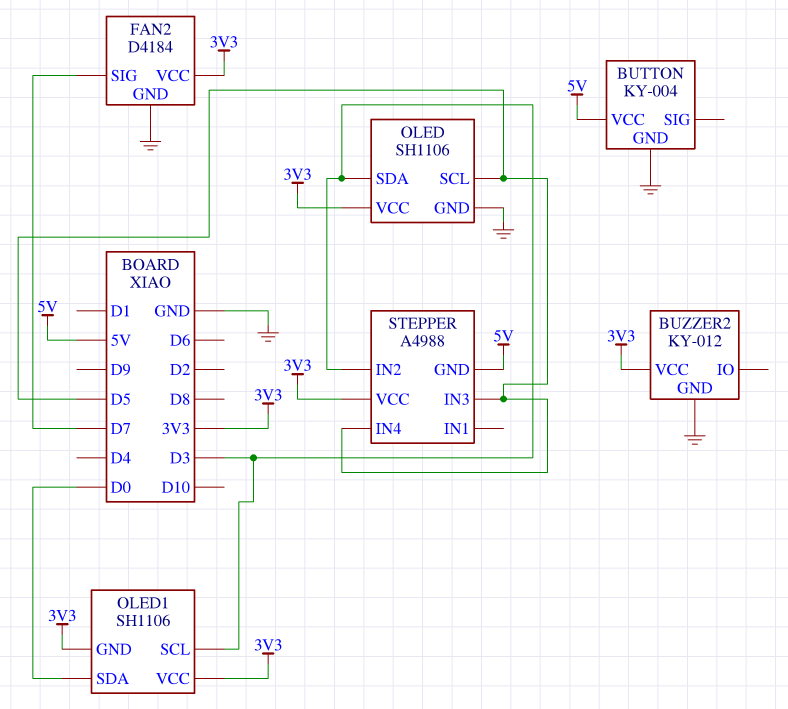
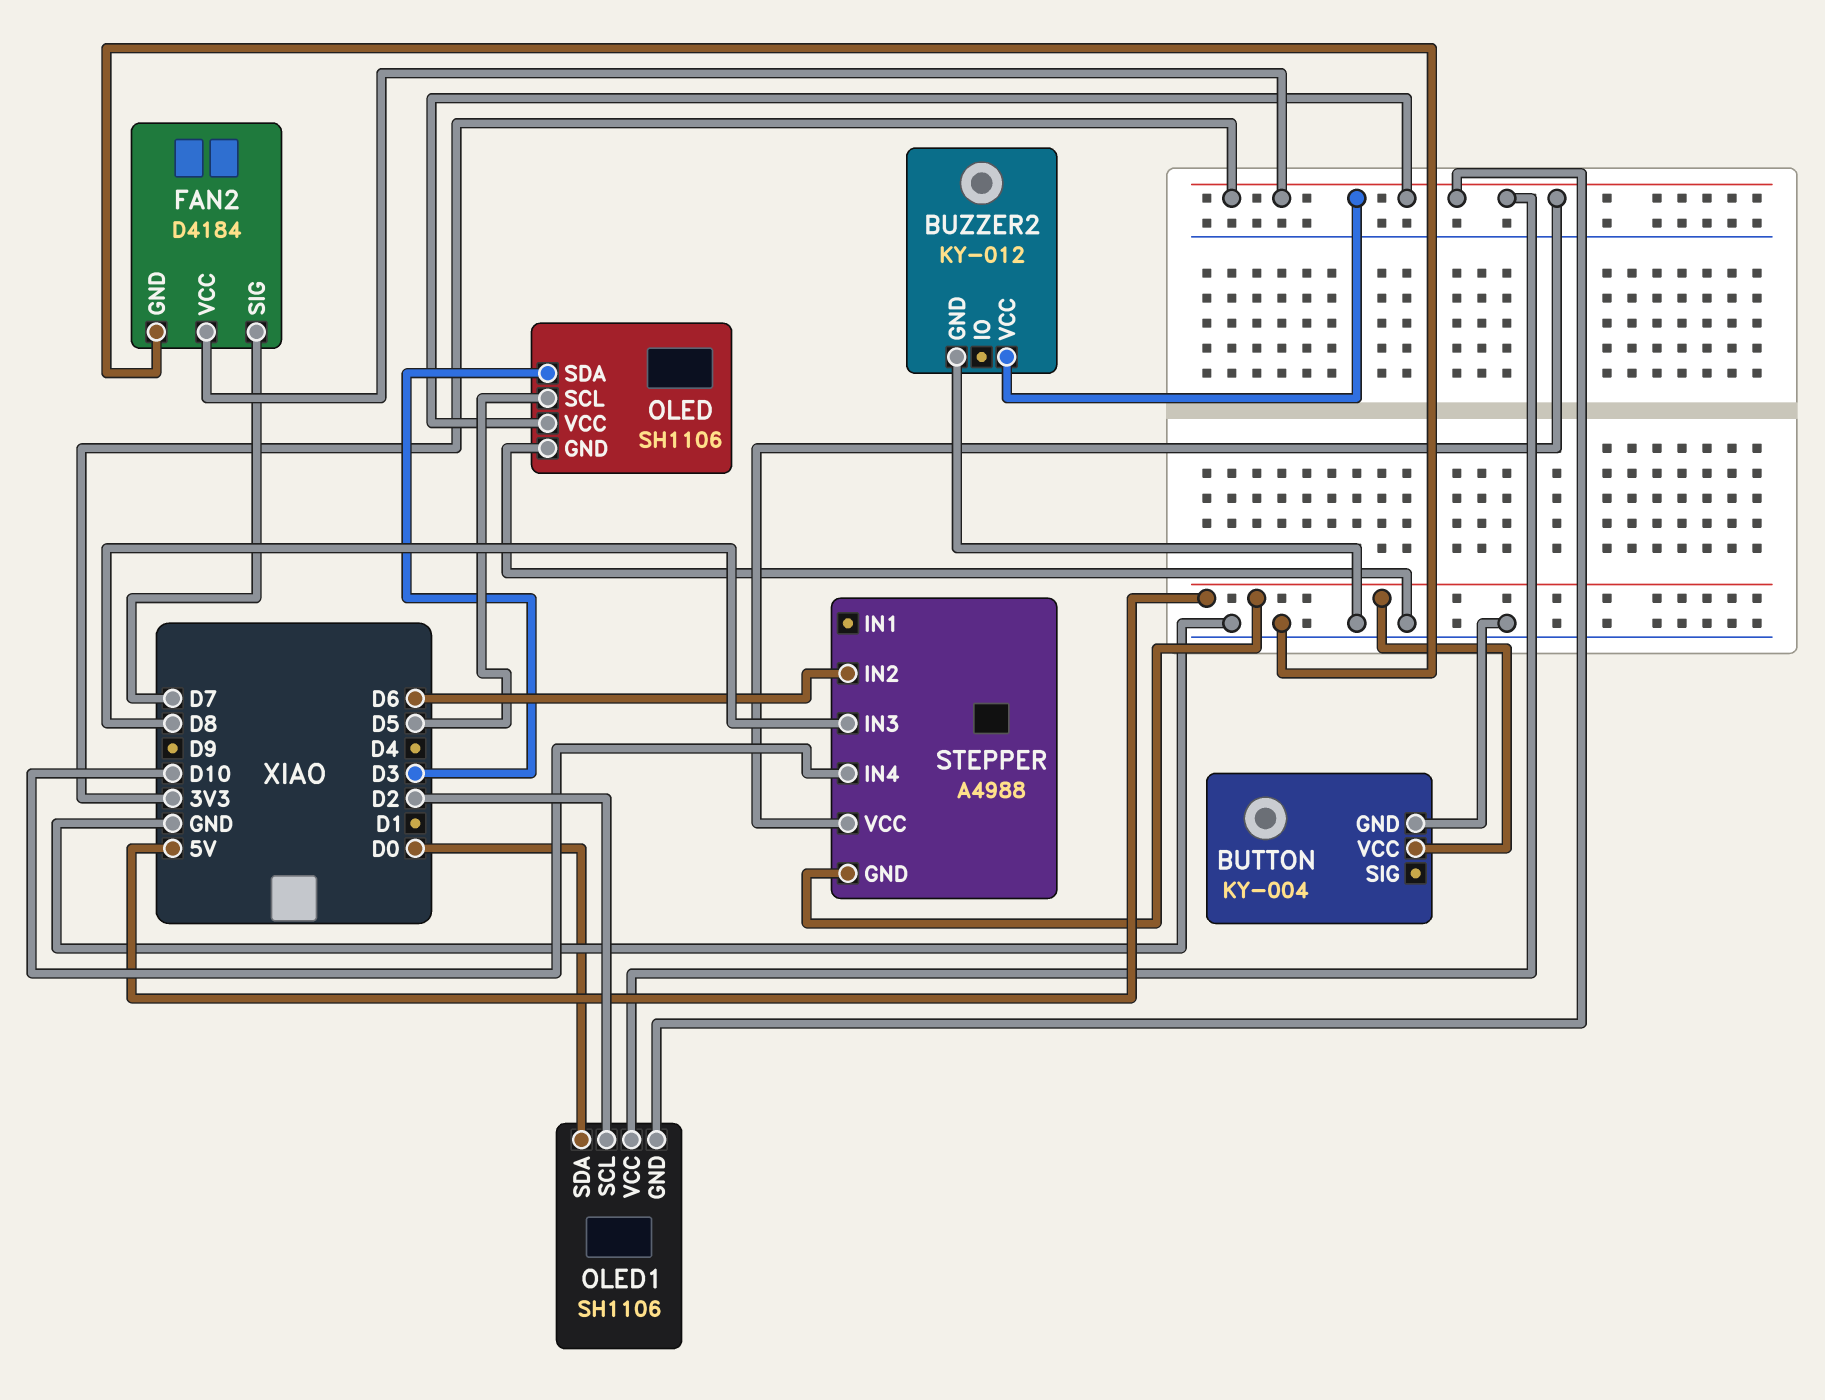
OLED1 pin SCL: D3 -> D2
STEPPER pin IN2: D3 -> D6
STEPPER pin IN3: D5 -> D8
STEPPER pin IN4: D5 -> D10

